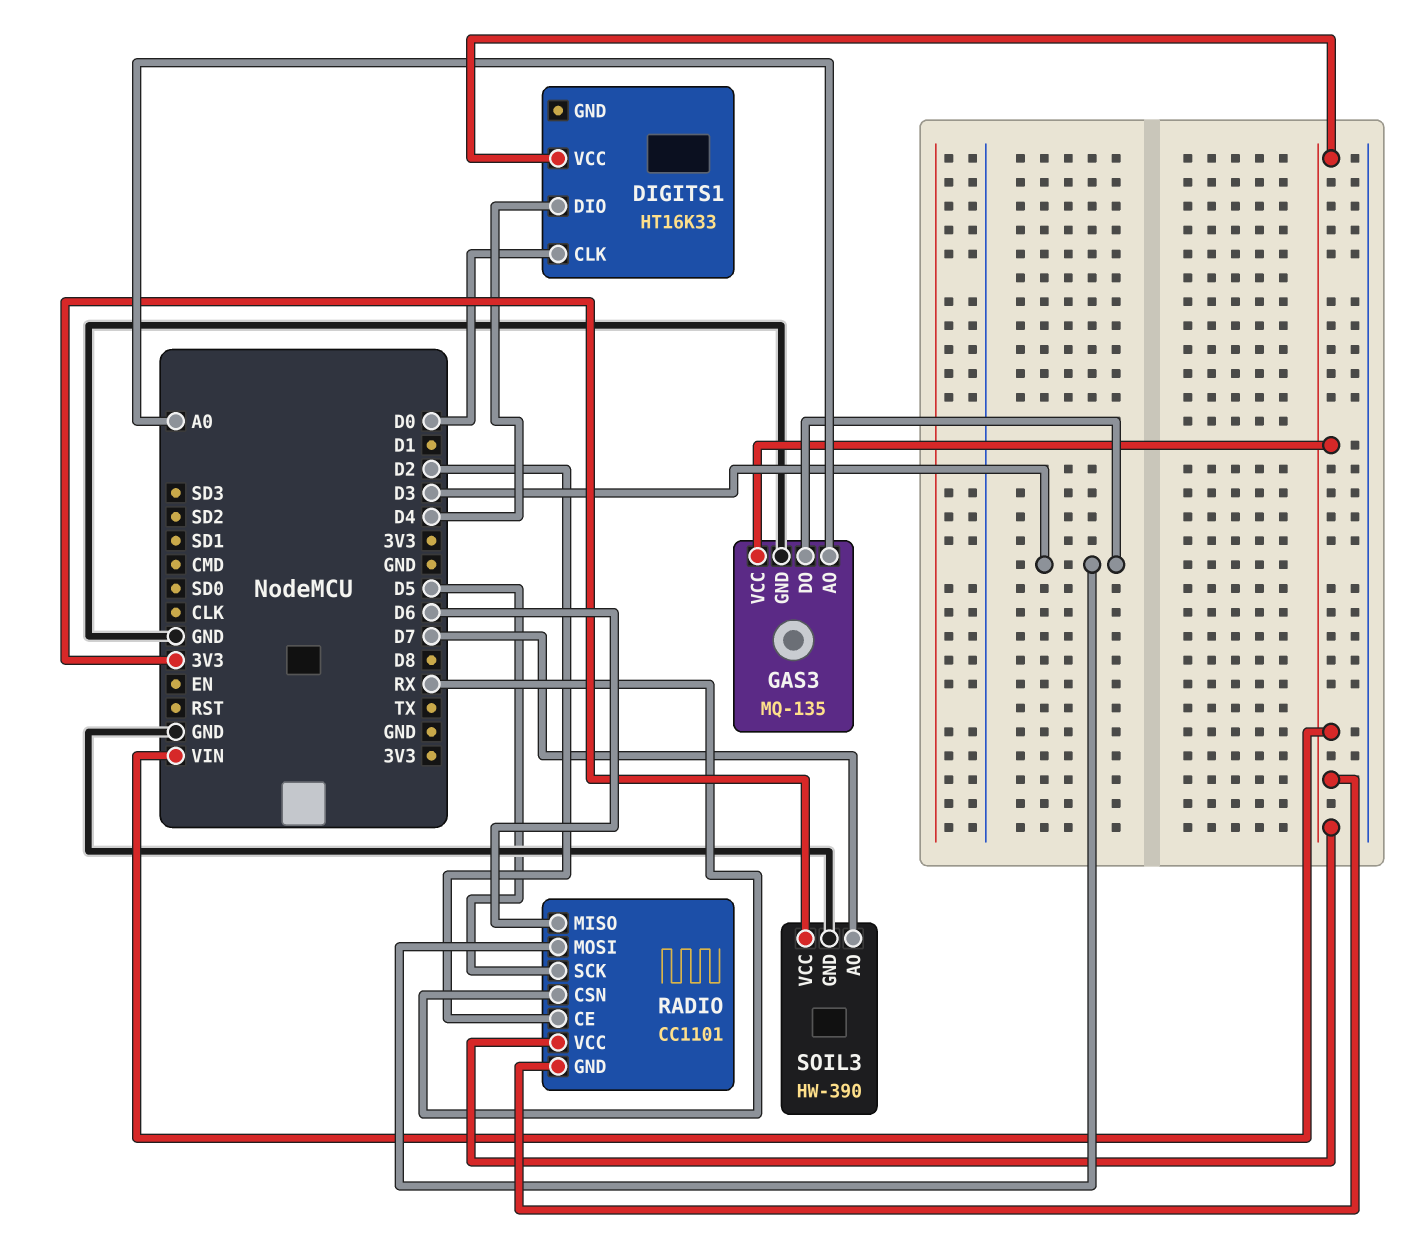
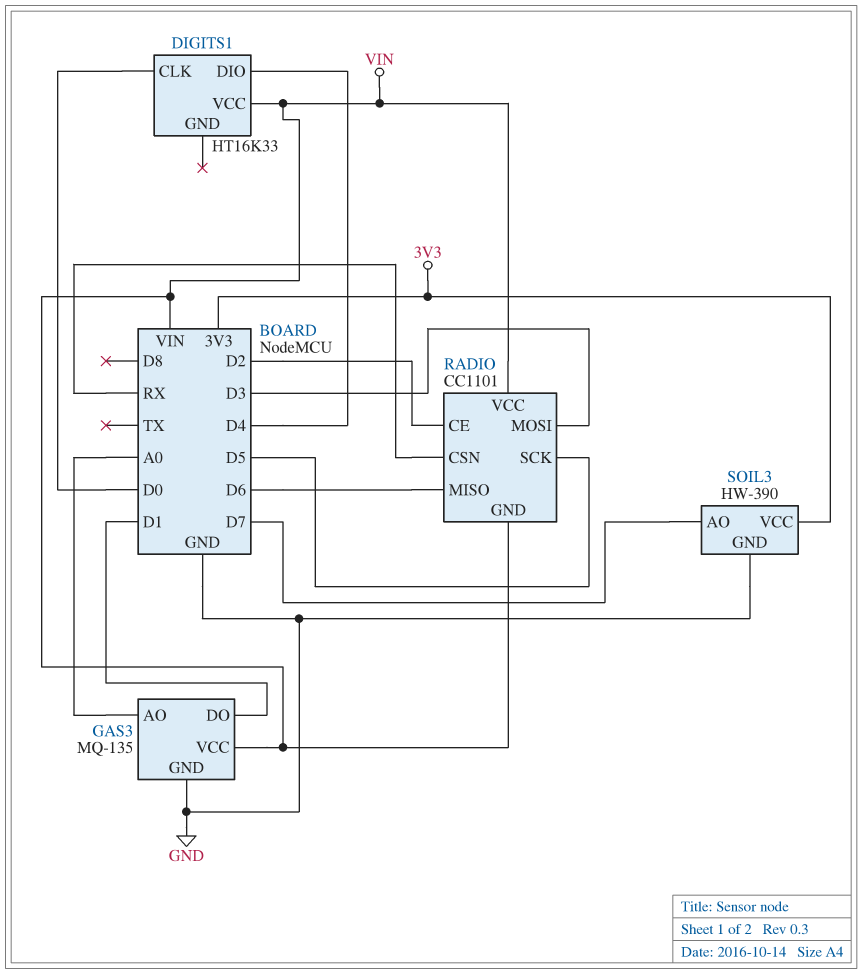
GAS3 pin DO: D3 -> D1

